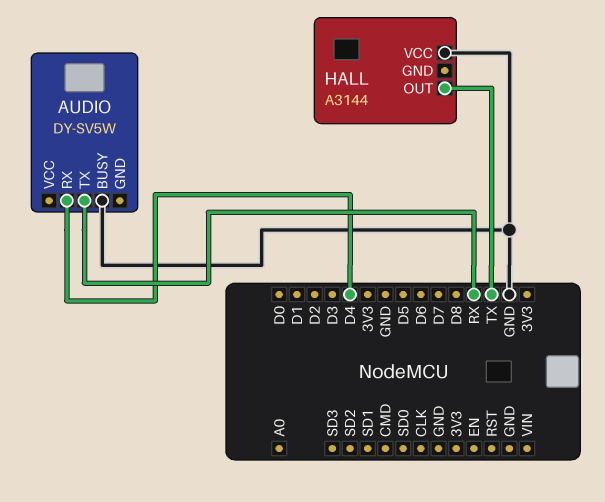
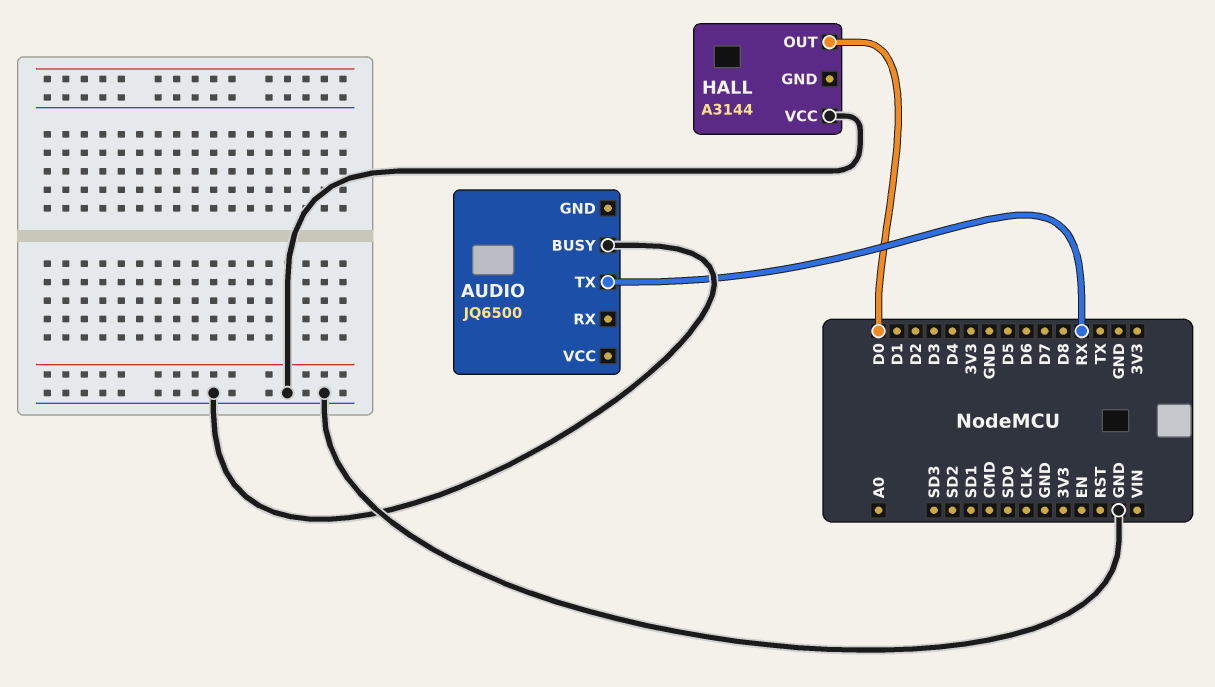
AUDIO: DY-SV5W -> JQ6500
AUDIO pin RX: D4 -> none
HALL pin OUT: TX -> D0

